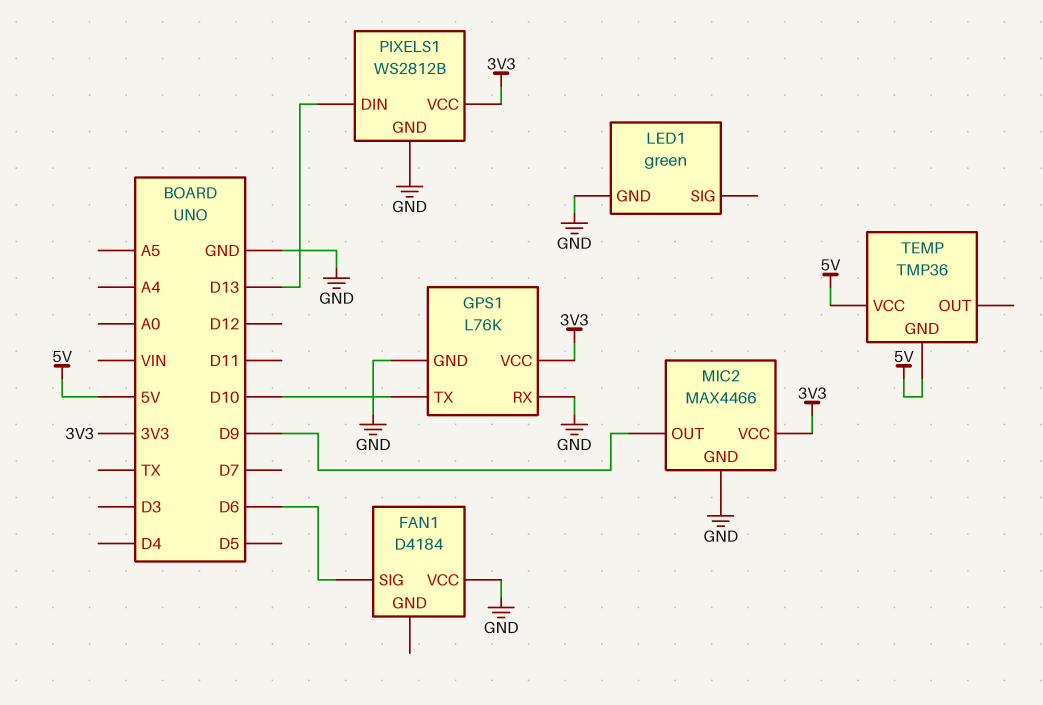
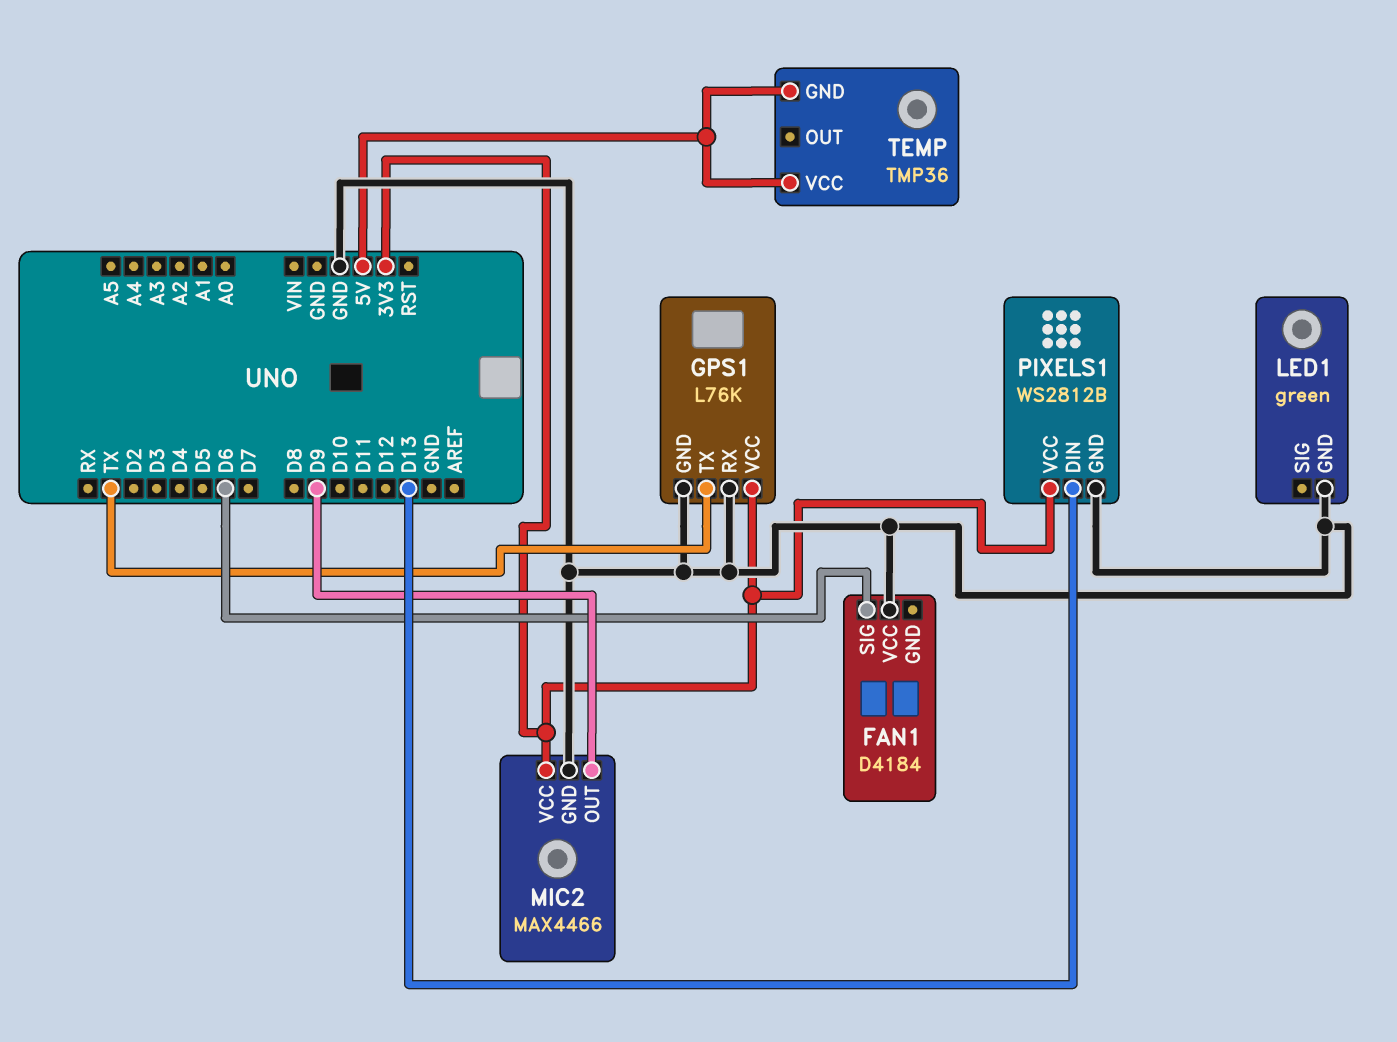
GPS1 pin TX: D10 -> TX

